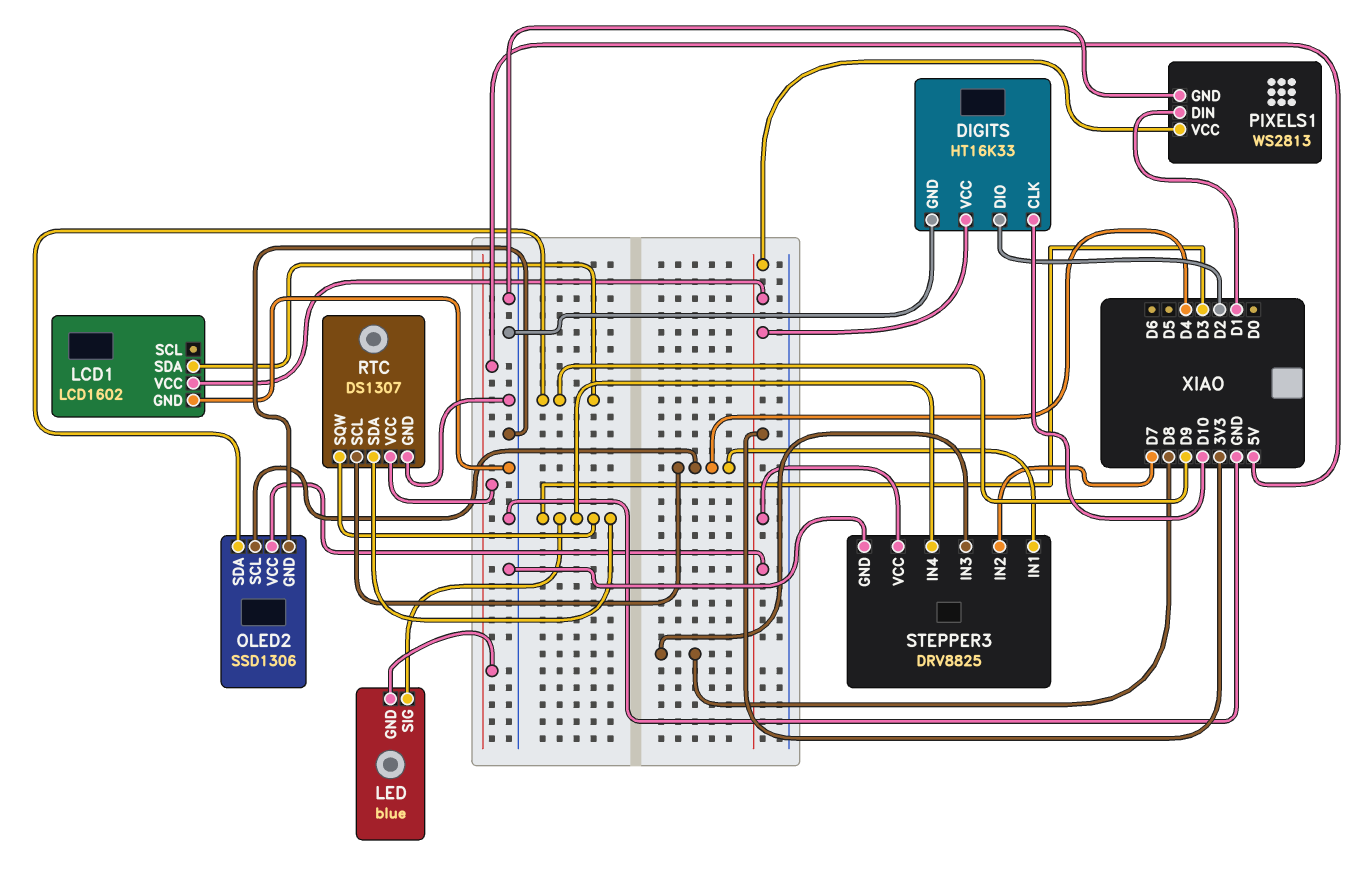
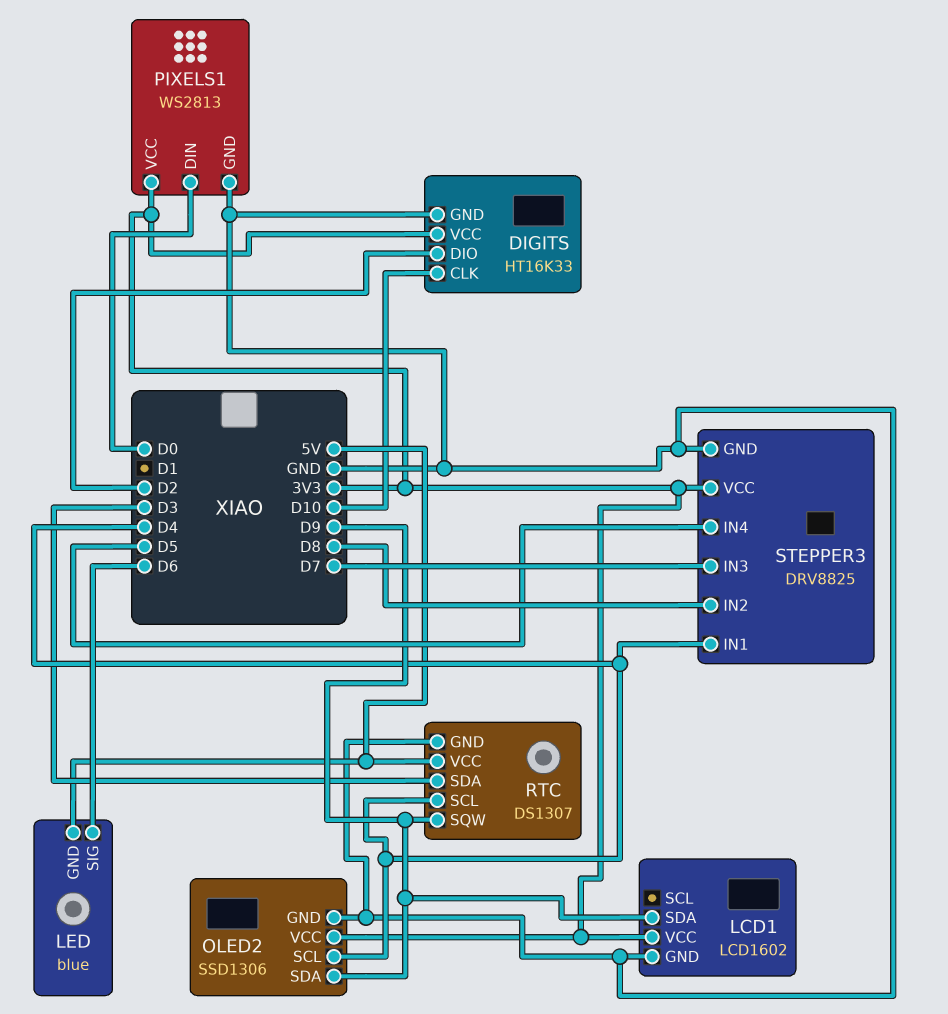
LED pin SIG: D3 -> D6
PIXELS1 pin DIN: D1 -> D0
RTC pin SQW: D3 -> D9
STEPPER3 pin IN2: D7 -> D8
STEPPER3 pin IN3: D8 -> D7
STEPPER3 pin IN4: D3 -> D5

